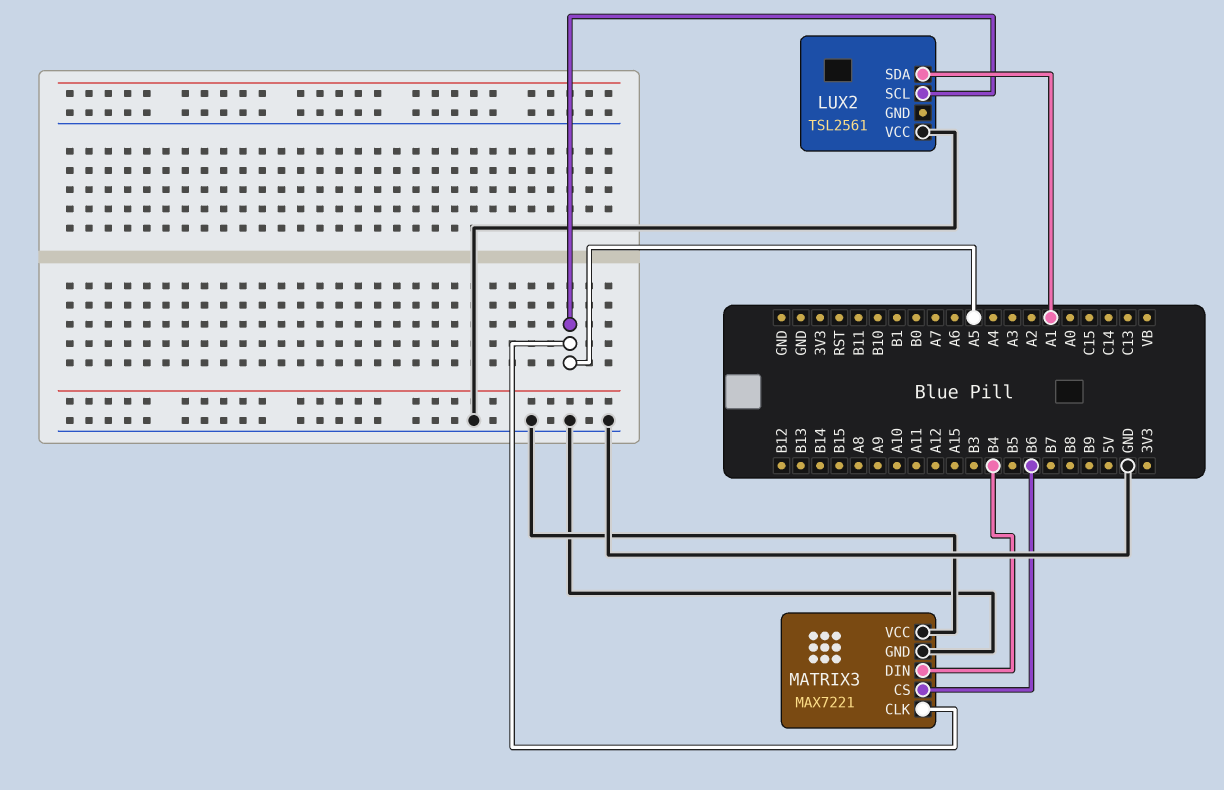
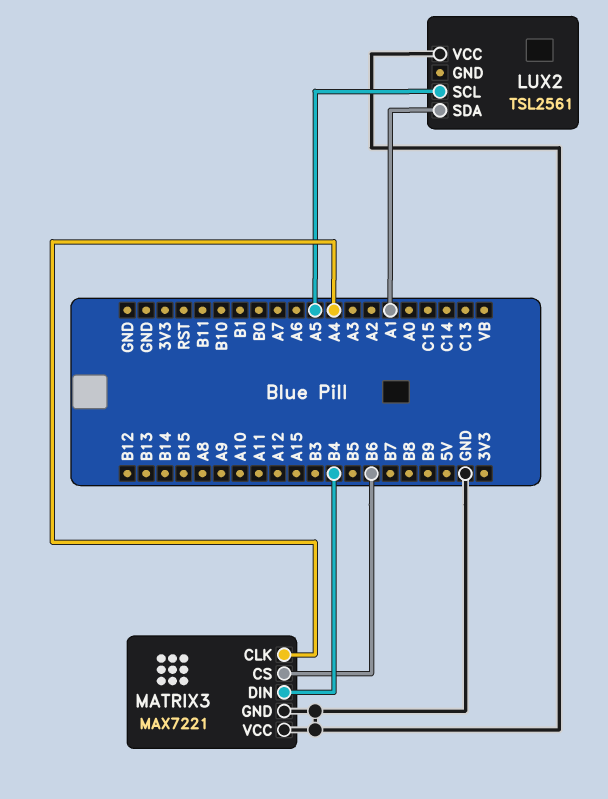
MATRIX3 pin CLK: A5 -> A4

